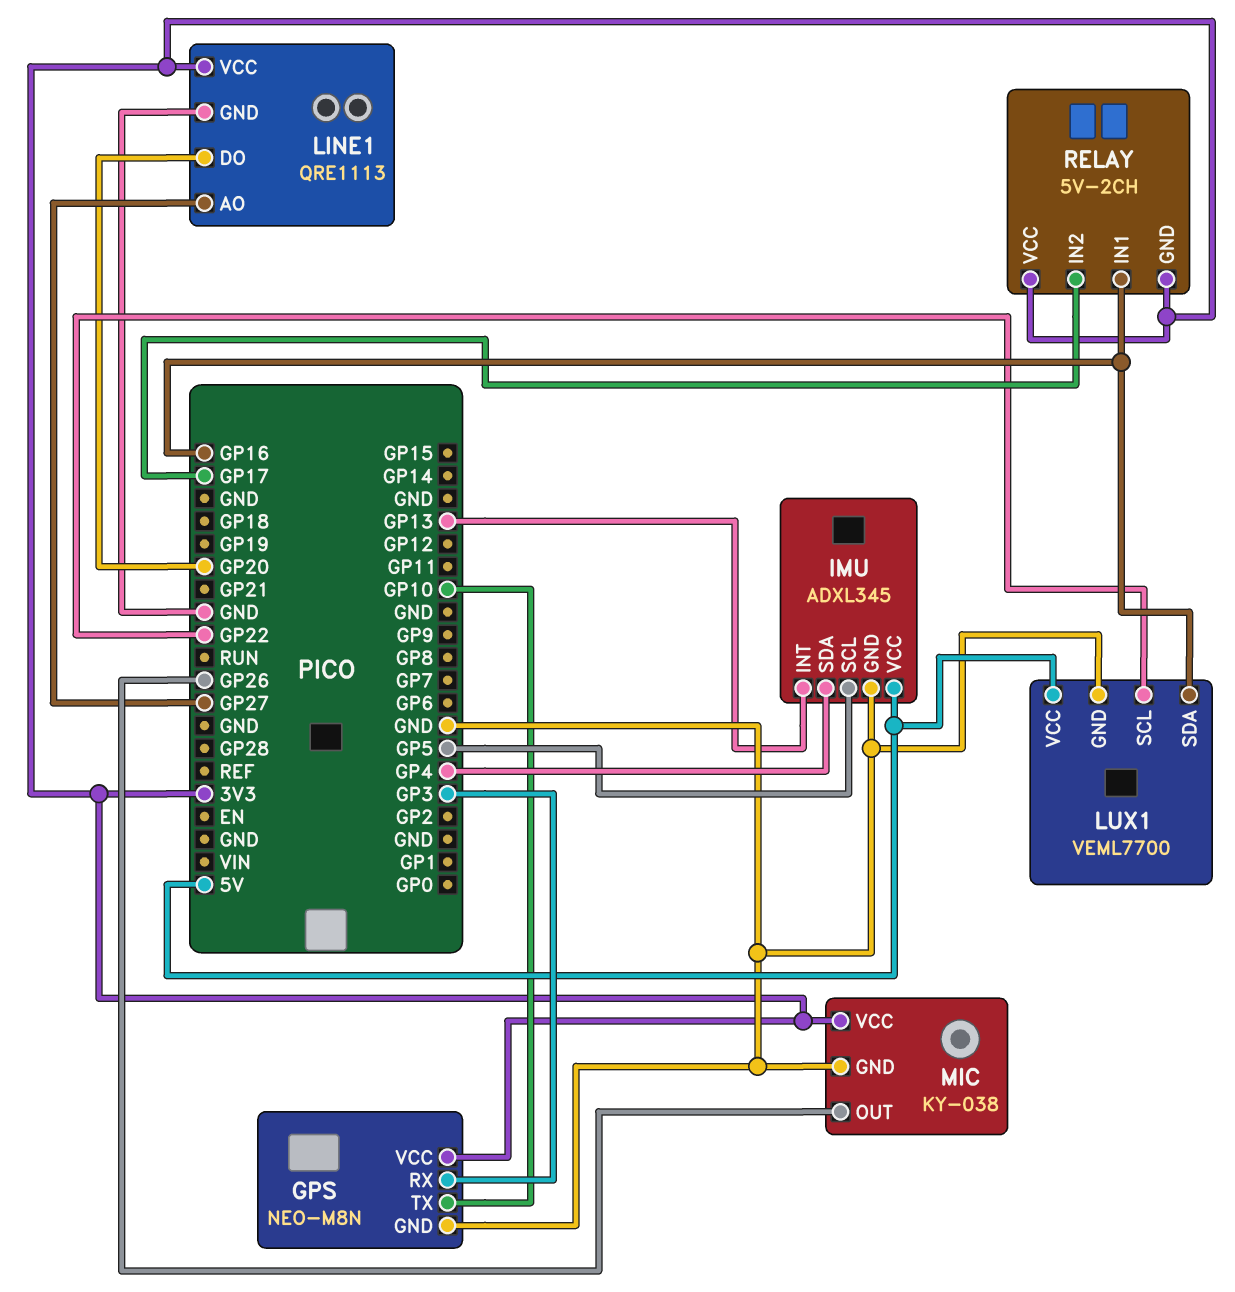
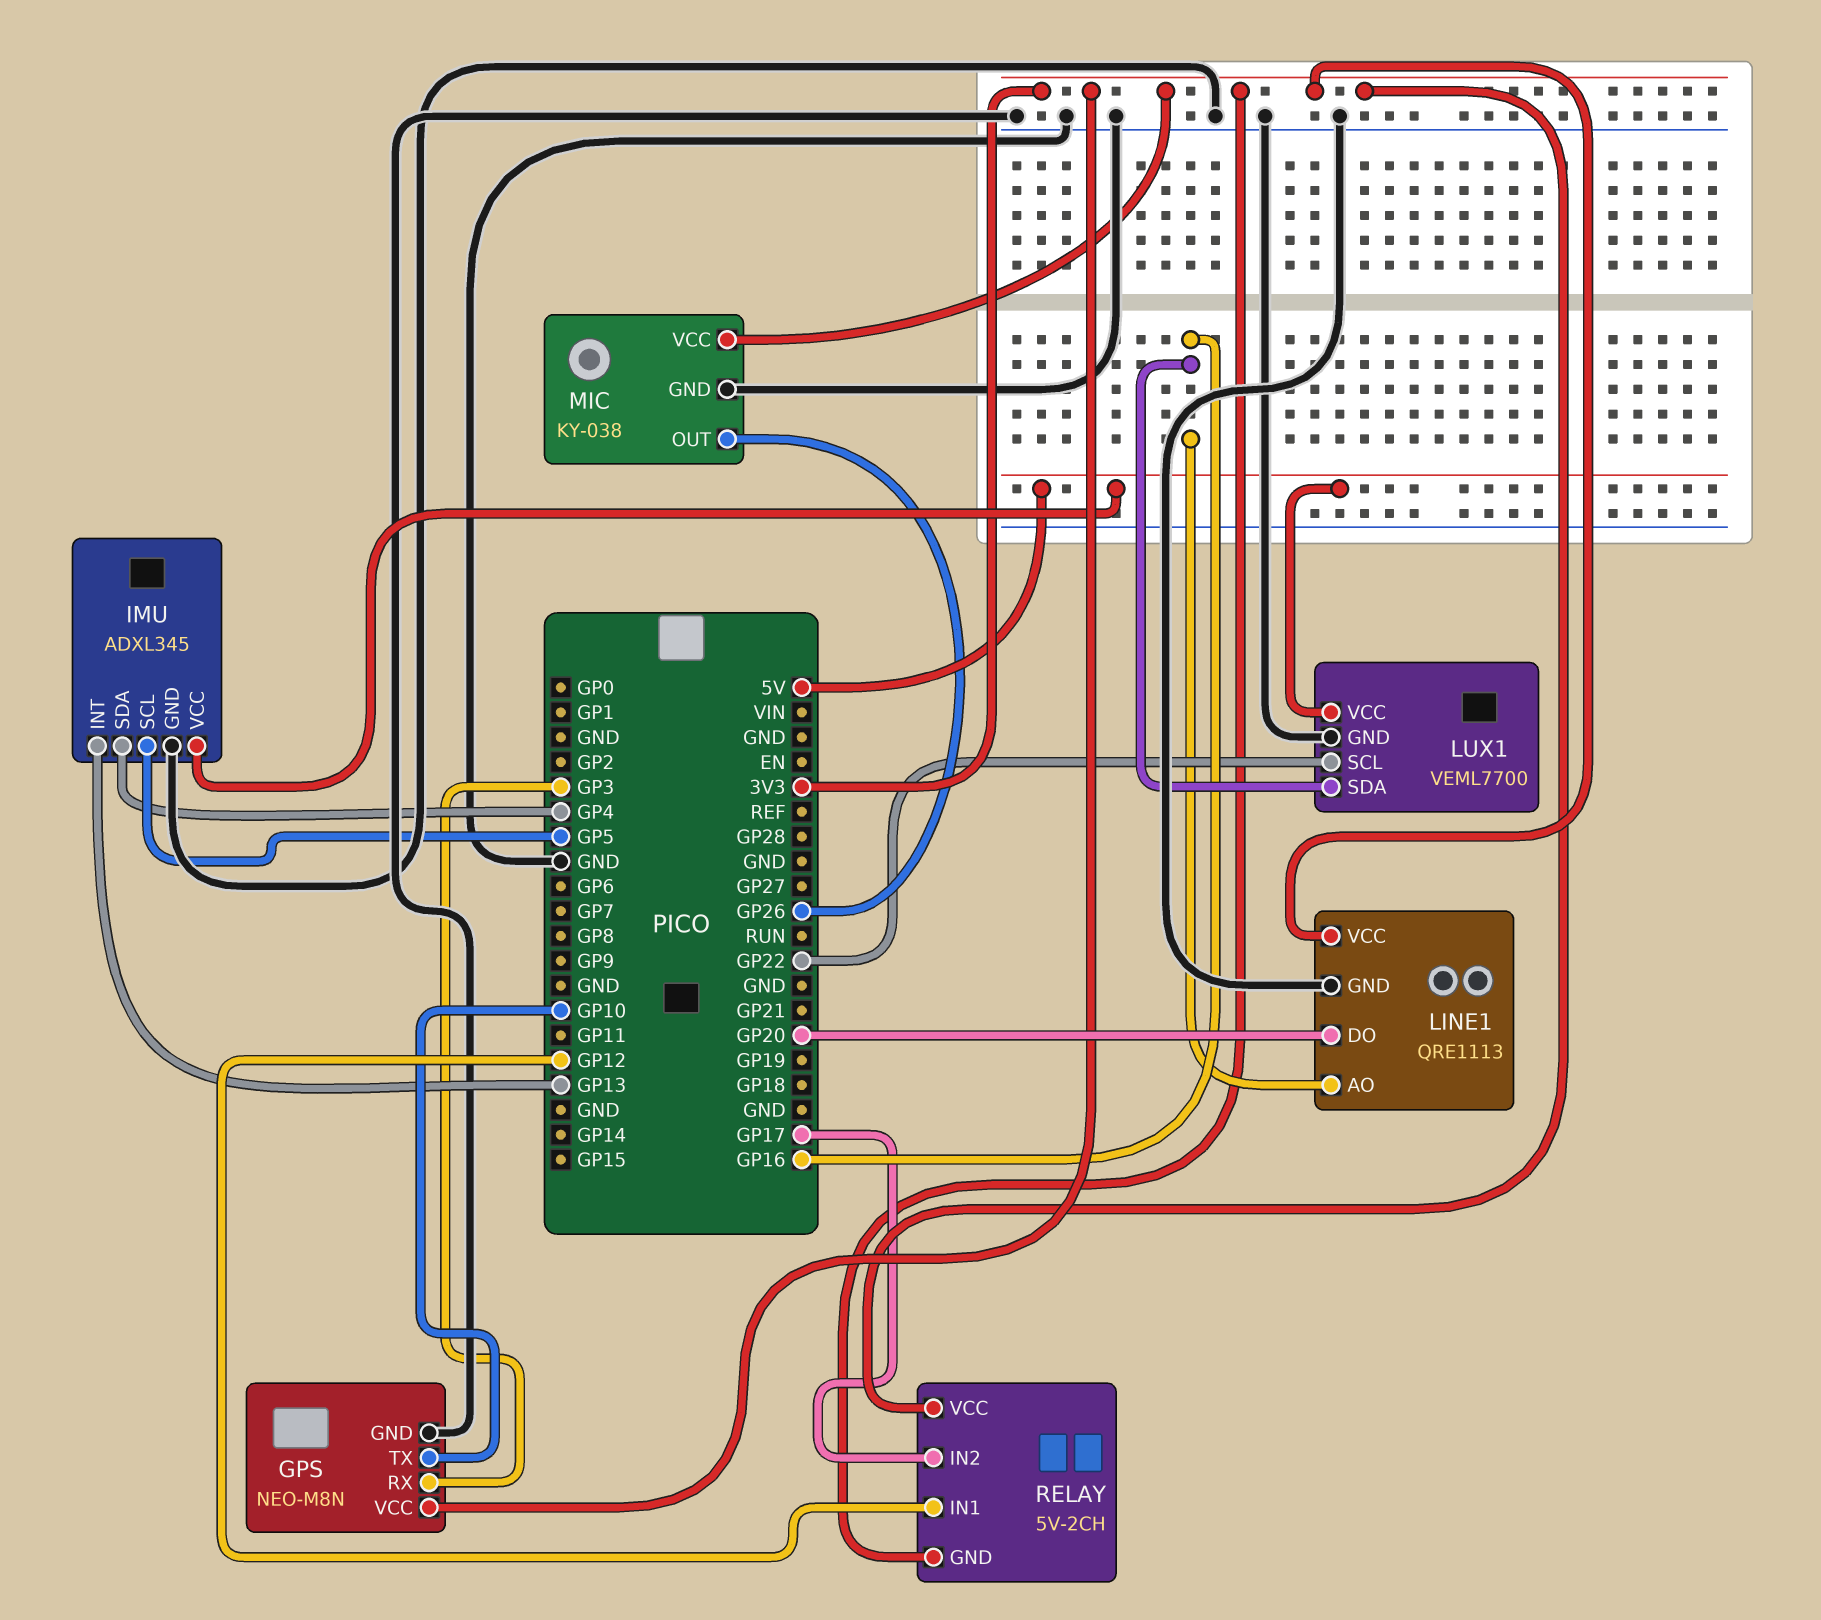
LINE1 pin AO: GP27 -> GP16
RELAY pin IN1: GP16 -> GP12

